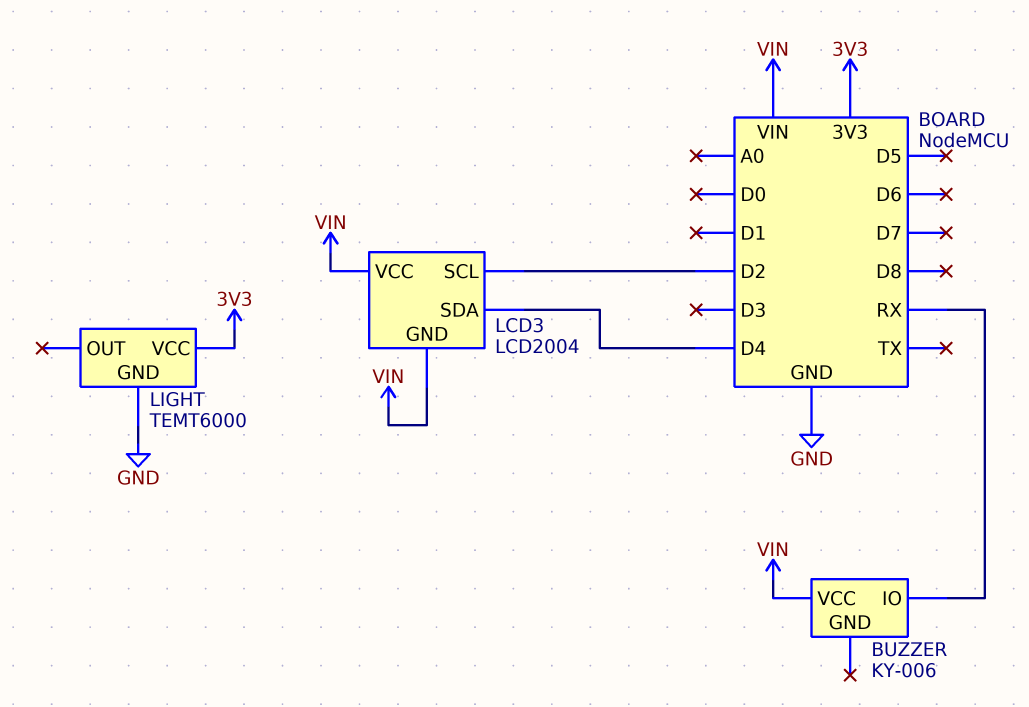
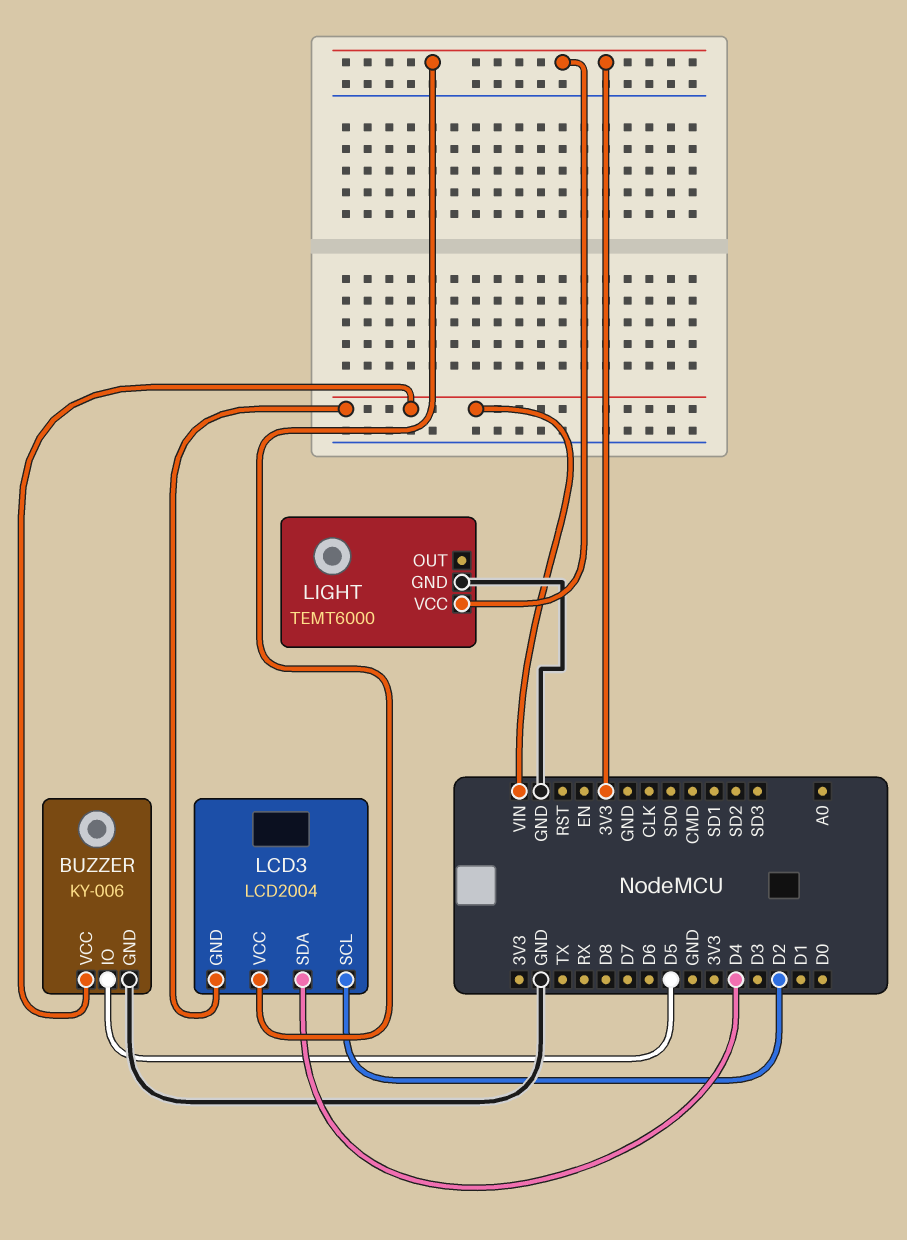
BUZZER pin GND: none -> GND
BUZZER pin IO: RX -> D5
LCD3 pin VCC: VIN -> 3V3

